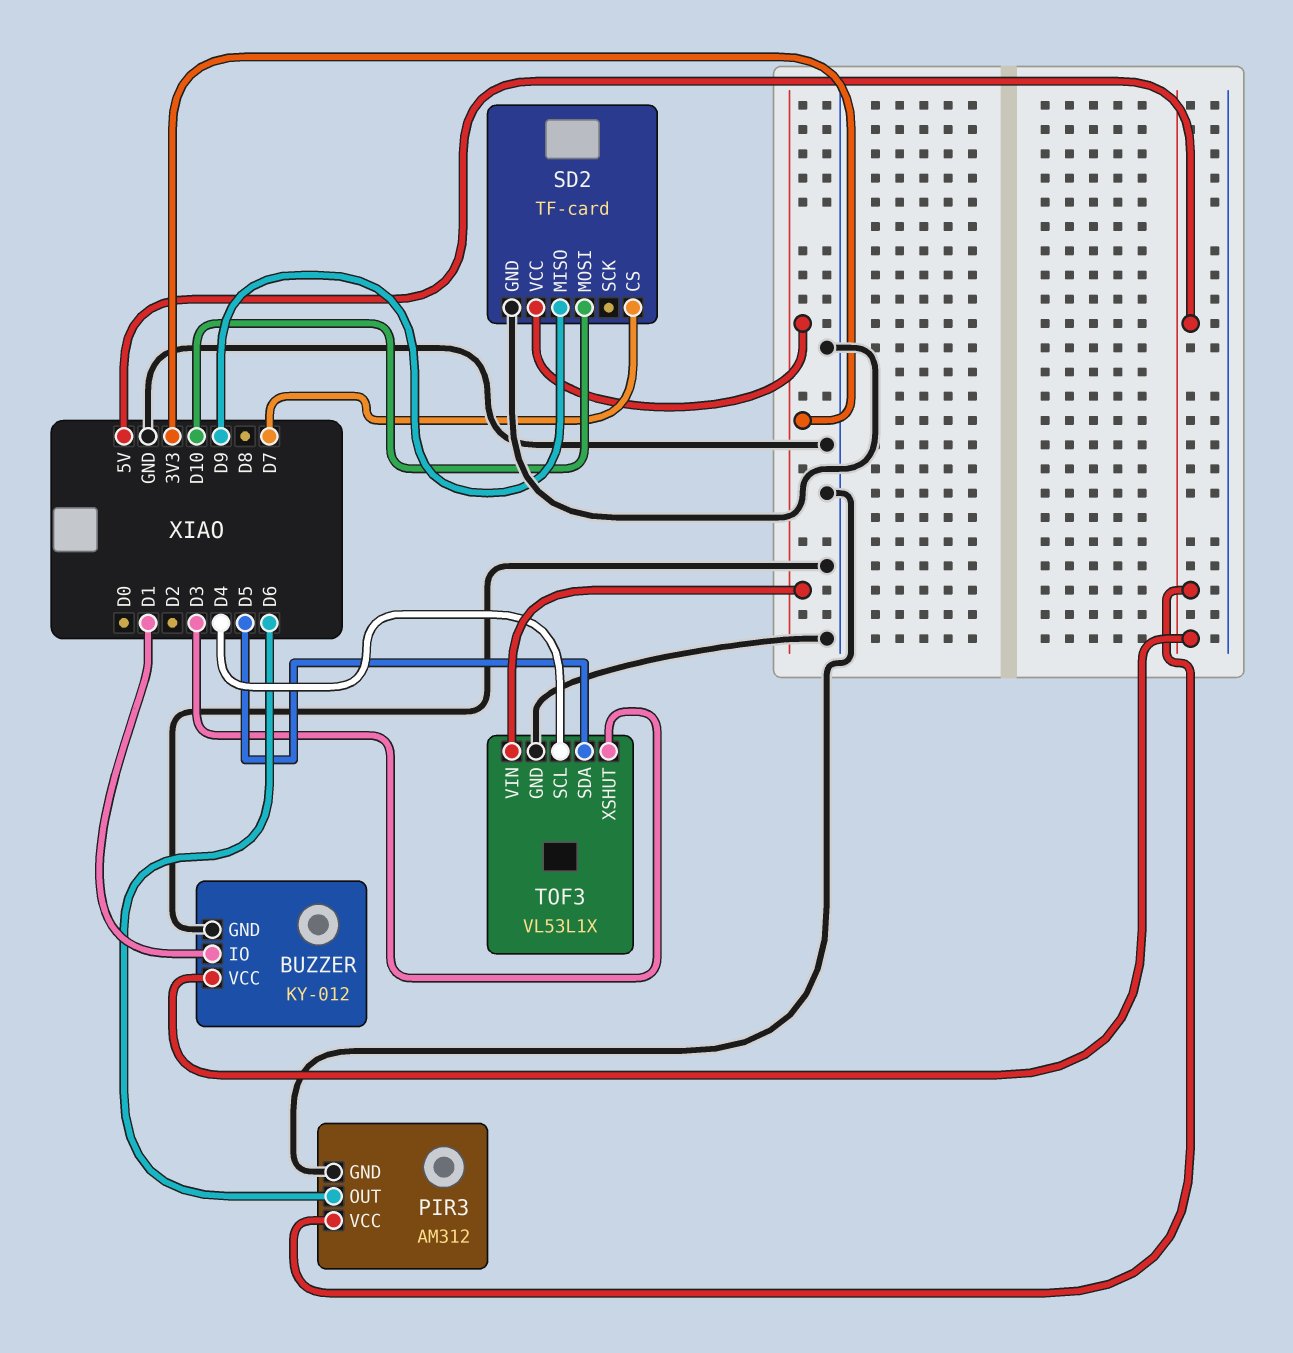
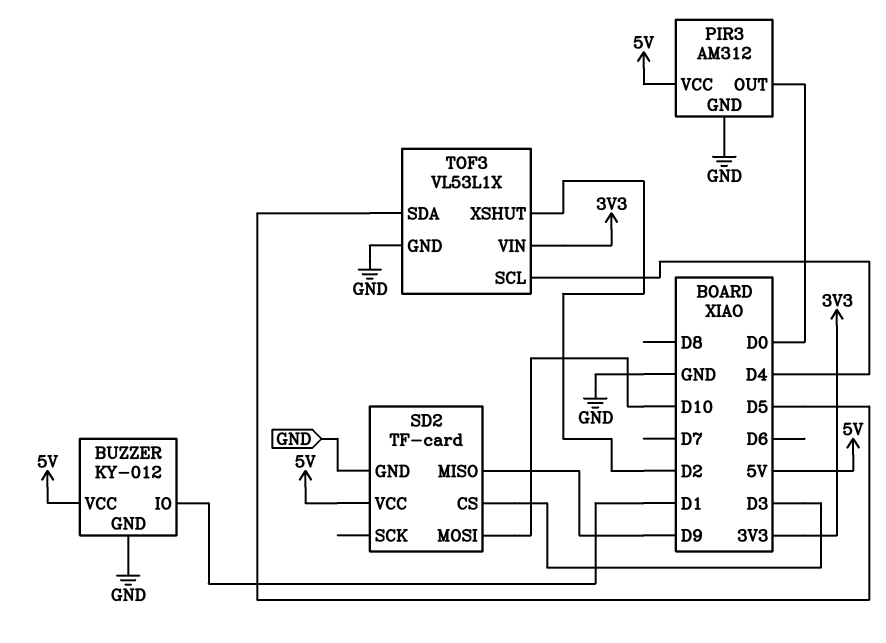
PIR3 pin OUT: D6 -> D0
SD2 pin CS: D7 -> D3
SD2 pin VCC: 3V3 -> 5V
TOF3 pin XSHUT: D3 -> D2

